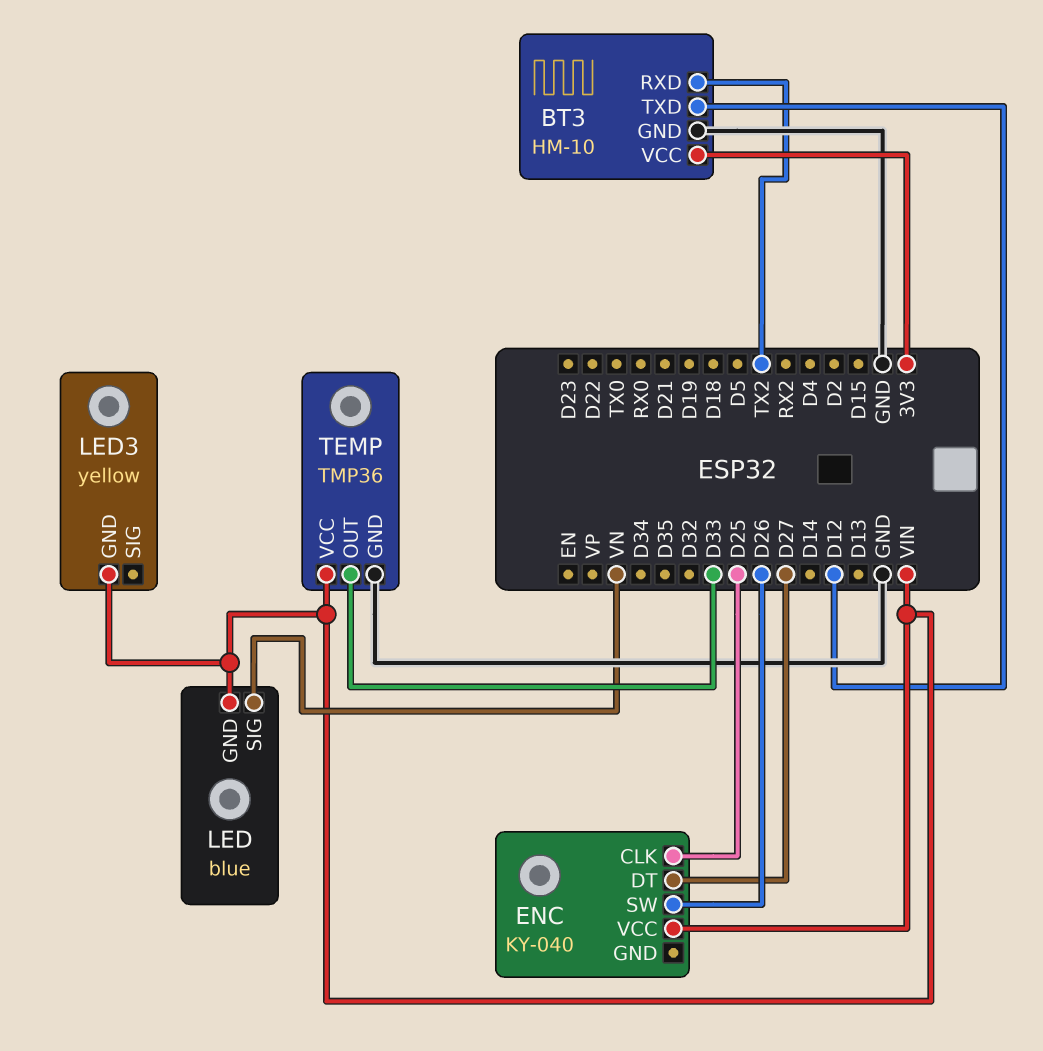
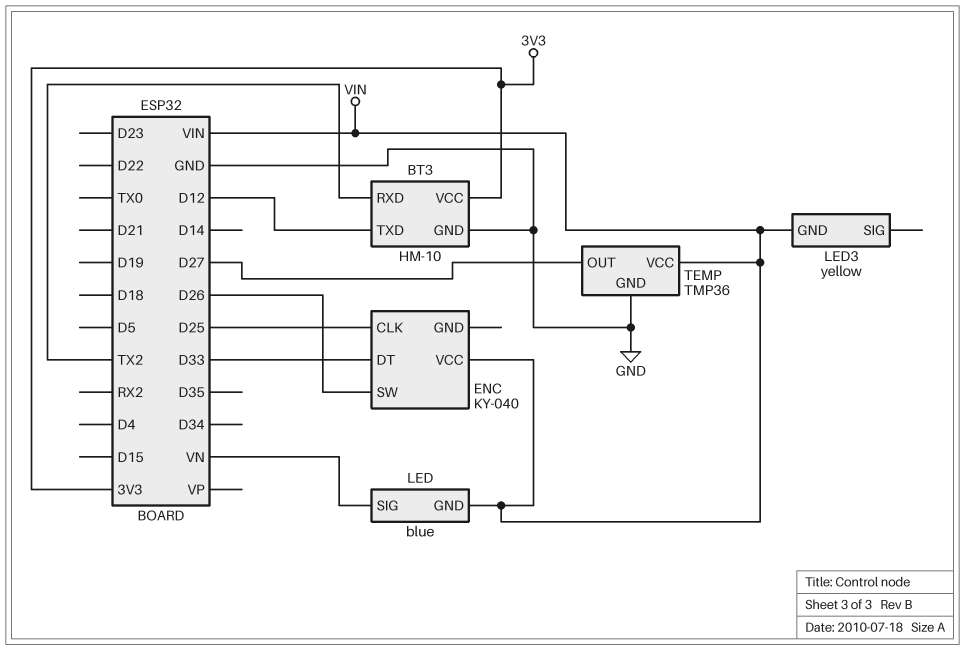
ENC pin DT: D27 -> D33
TEMP pin OUT: D33 -> D27

